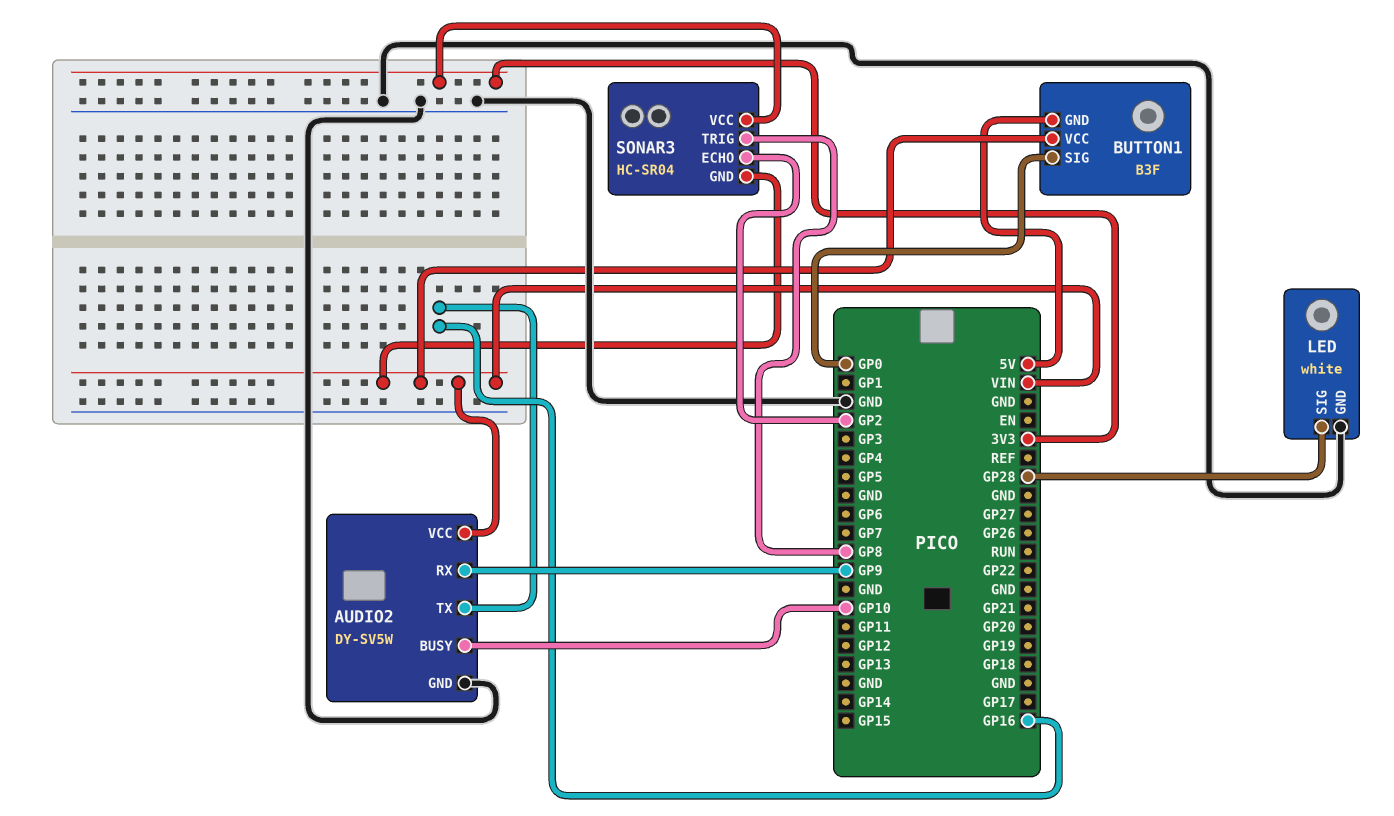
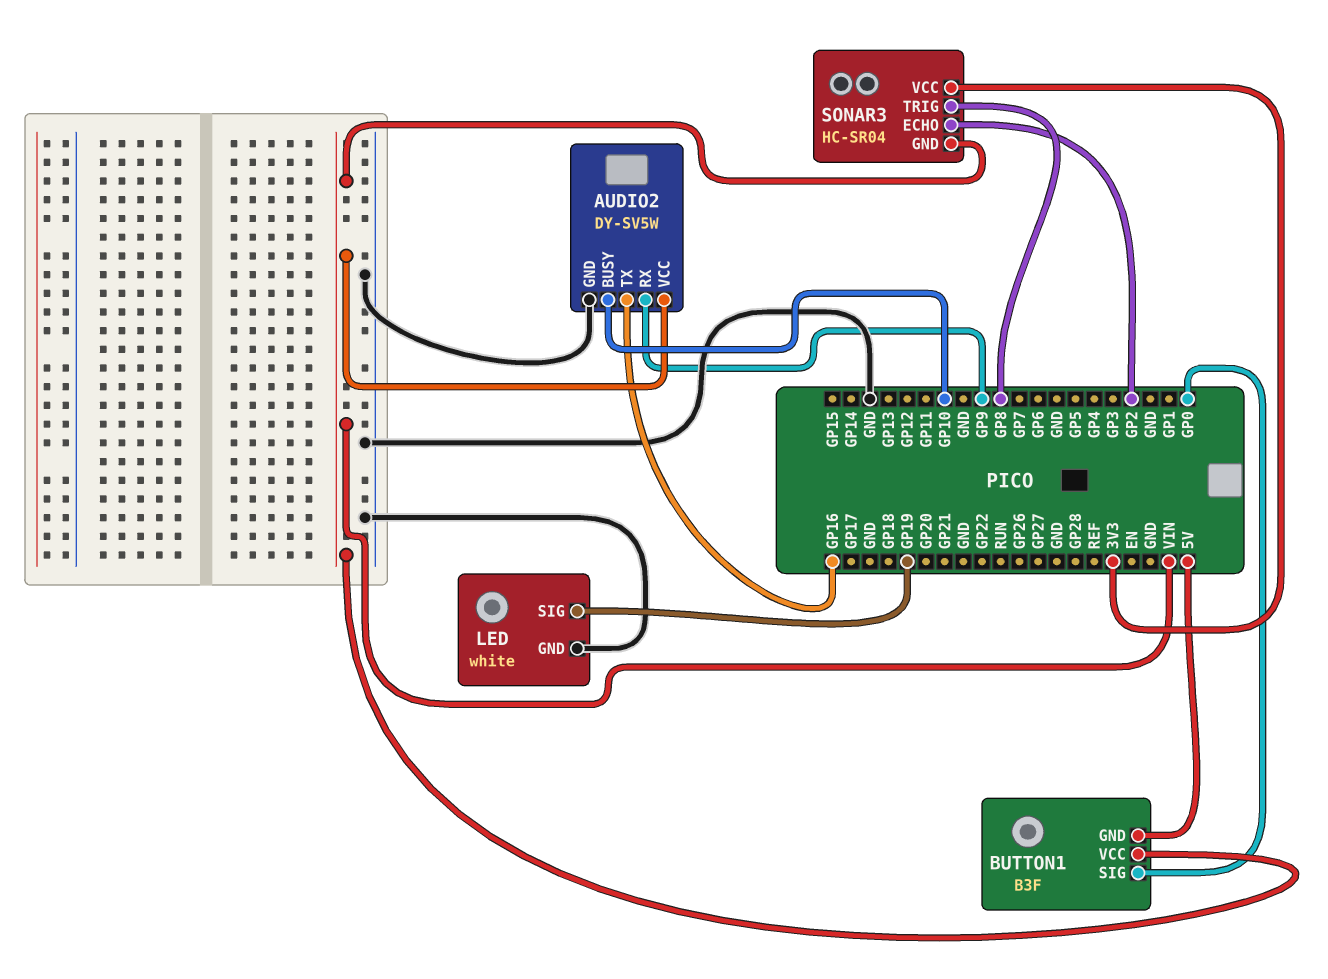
LED pin SIG: GP28 -> GP19

